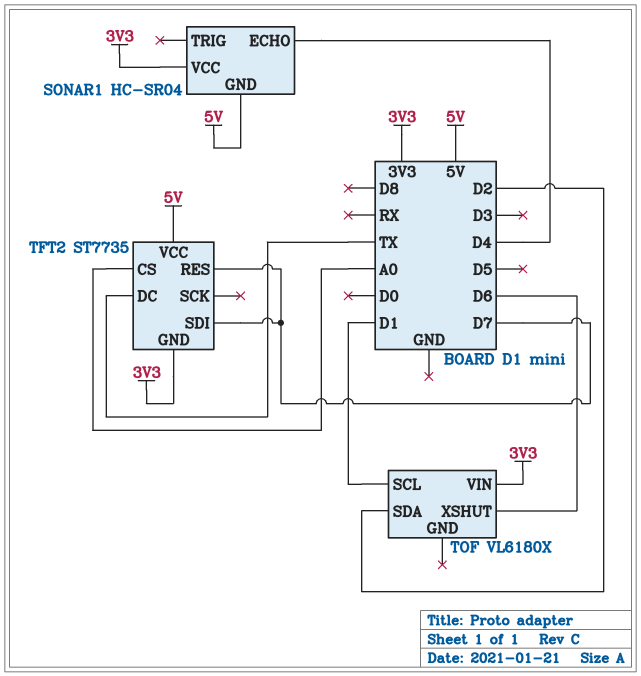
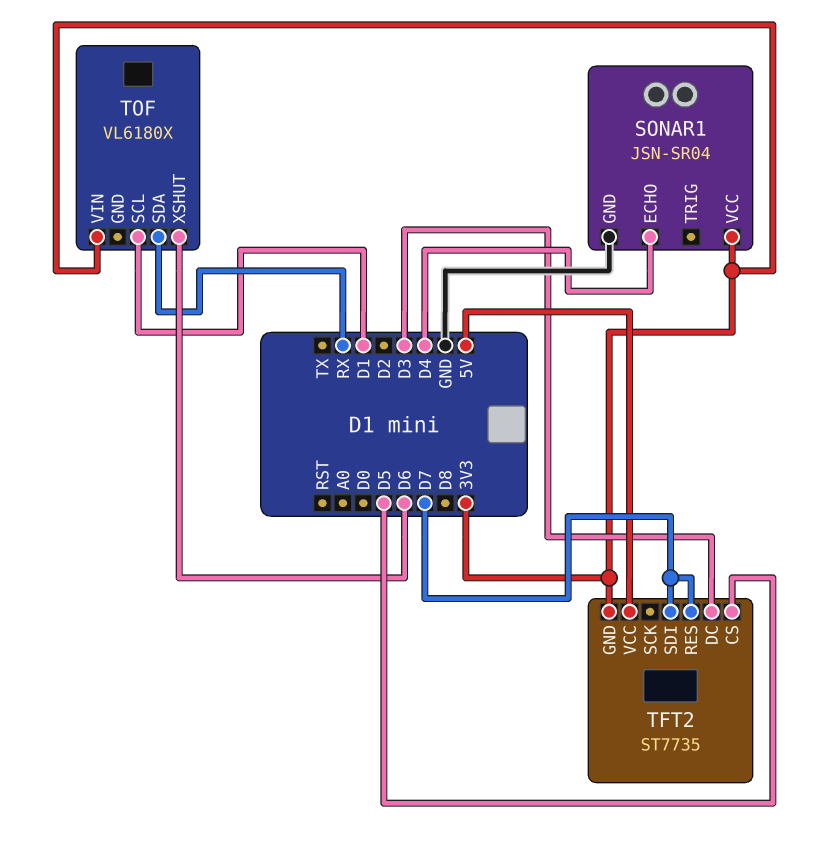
SONAR1: HC-SR04 -> JSN-SR04
SONAR1 pin GND: 5V -> GND
TFT2 pin CS: A0 -> D5
TFT2 pin DC: TX -> D3
TOF pin SDA: D2 -> RX

